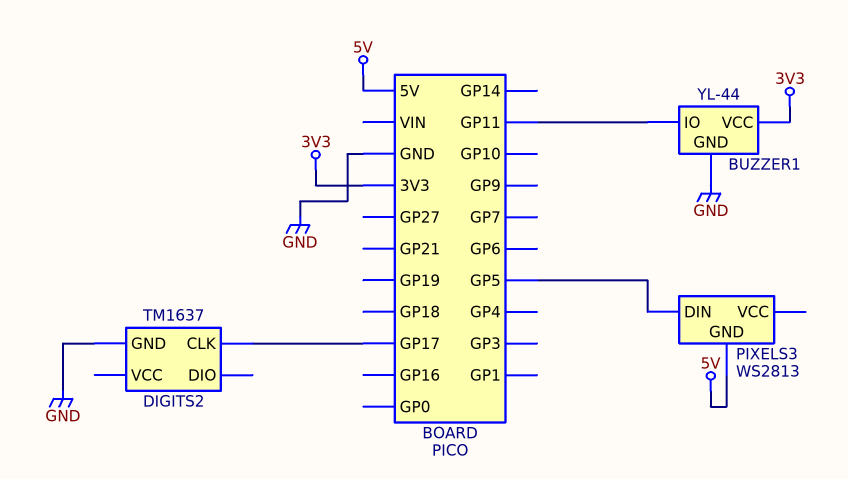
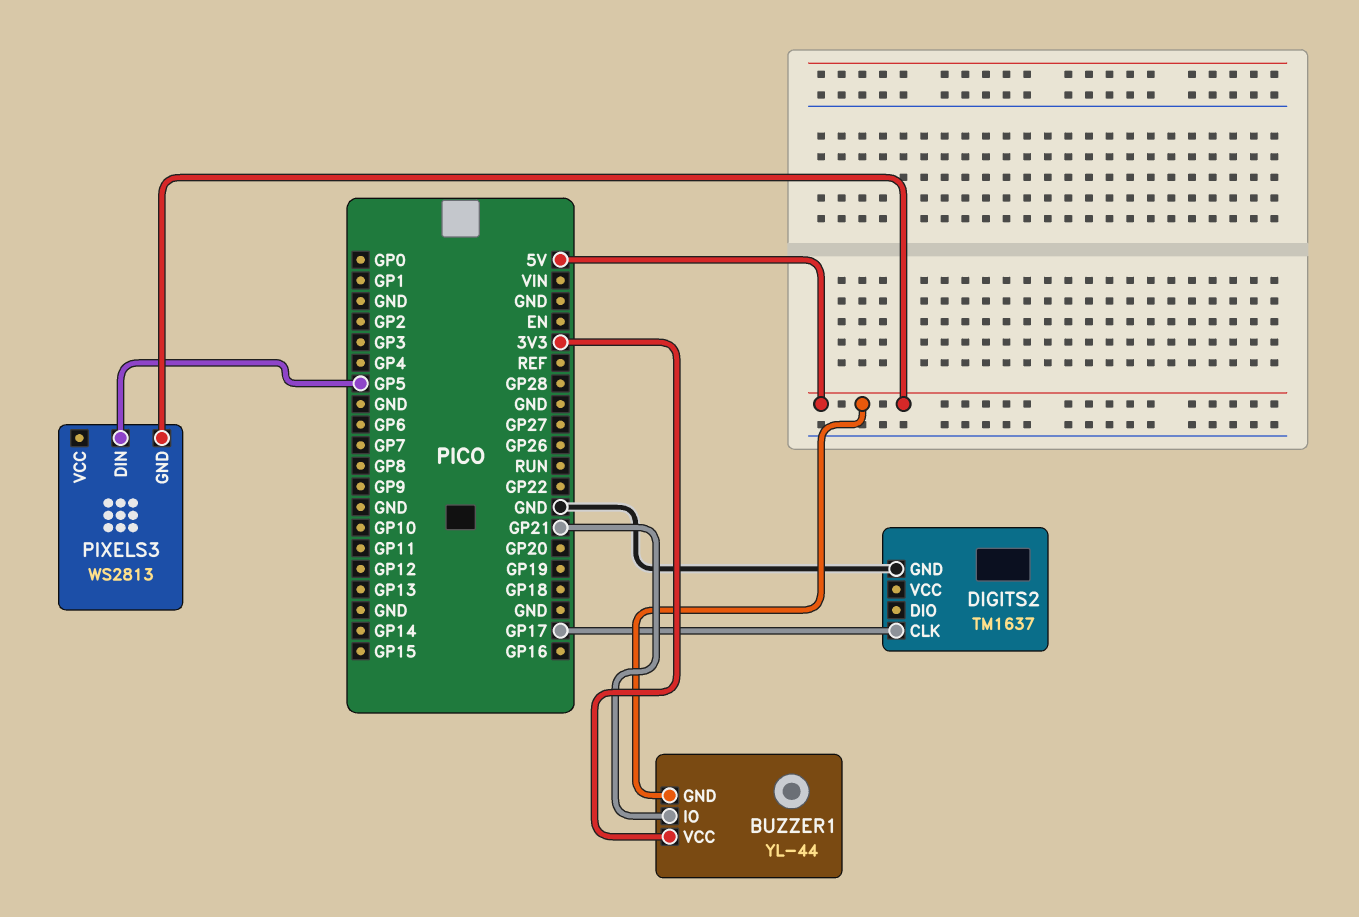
BUZZER1 pin GND: GND -> 5V
BUZZER1 pin IO: GP11 -> GP21

